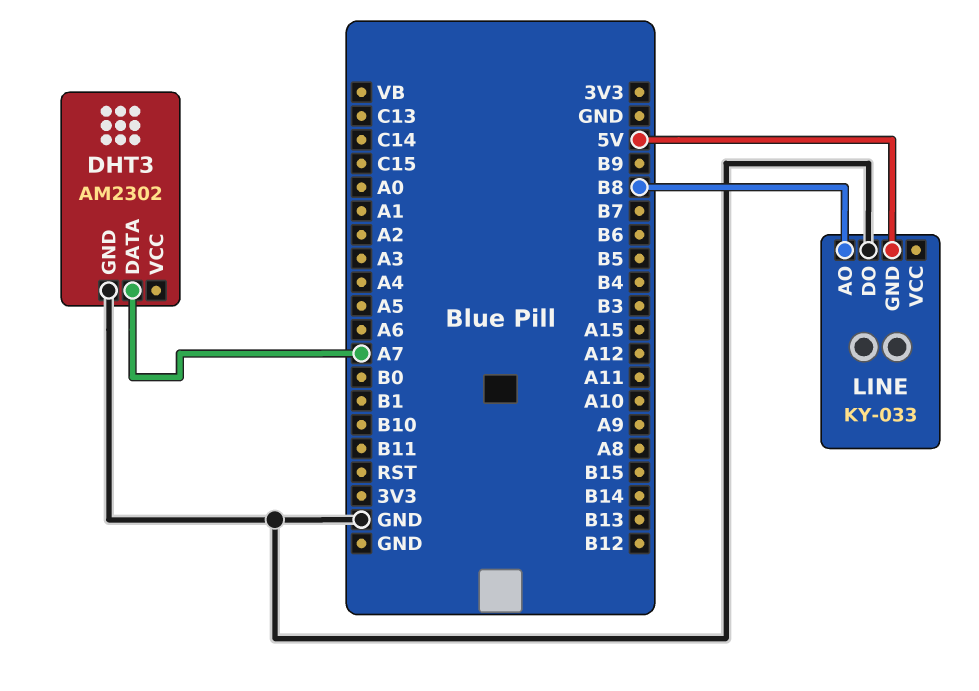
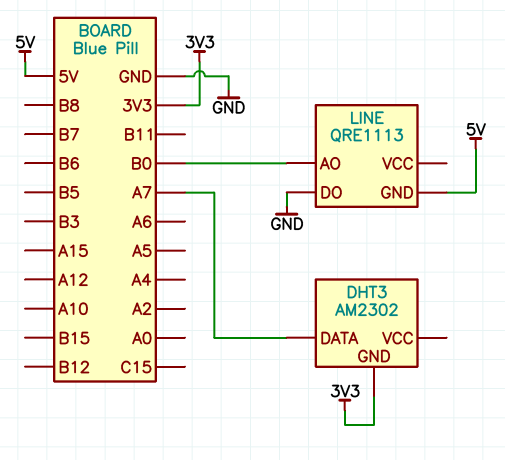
DHT3 pin GND: GND -> 3V3
LINE: KY-033 -> QRE1113
LINE pin AO: B8 -> B0

